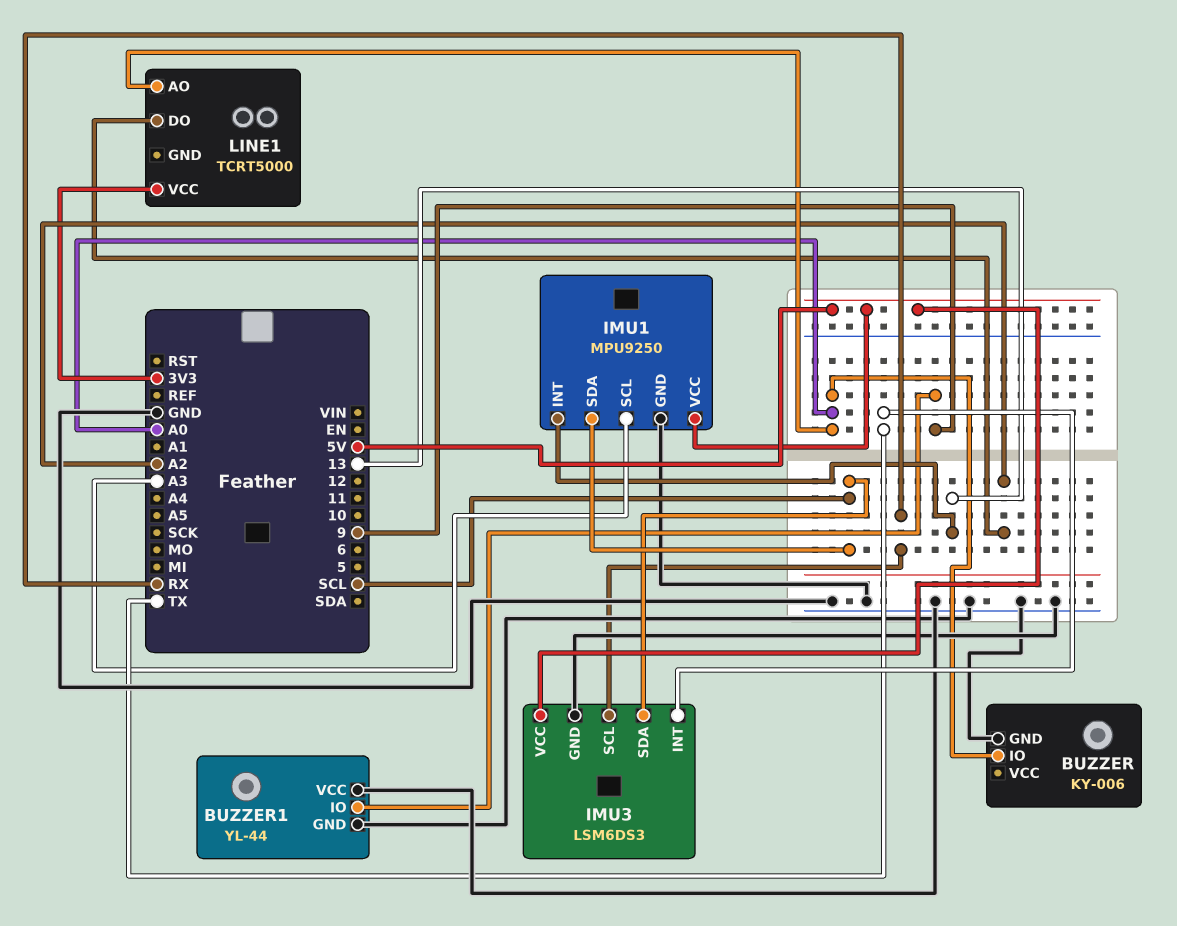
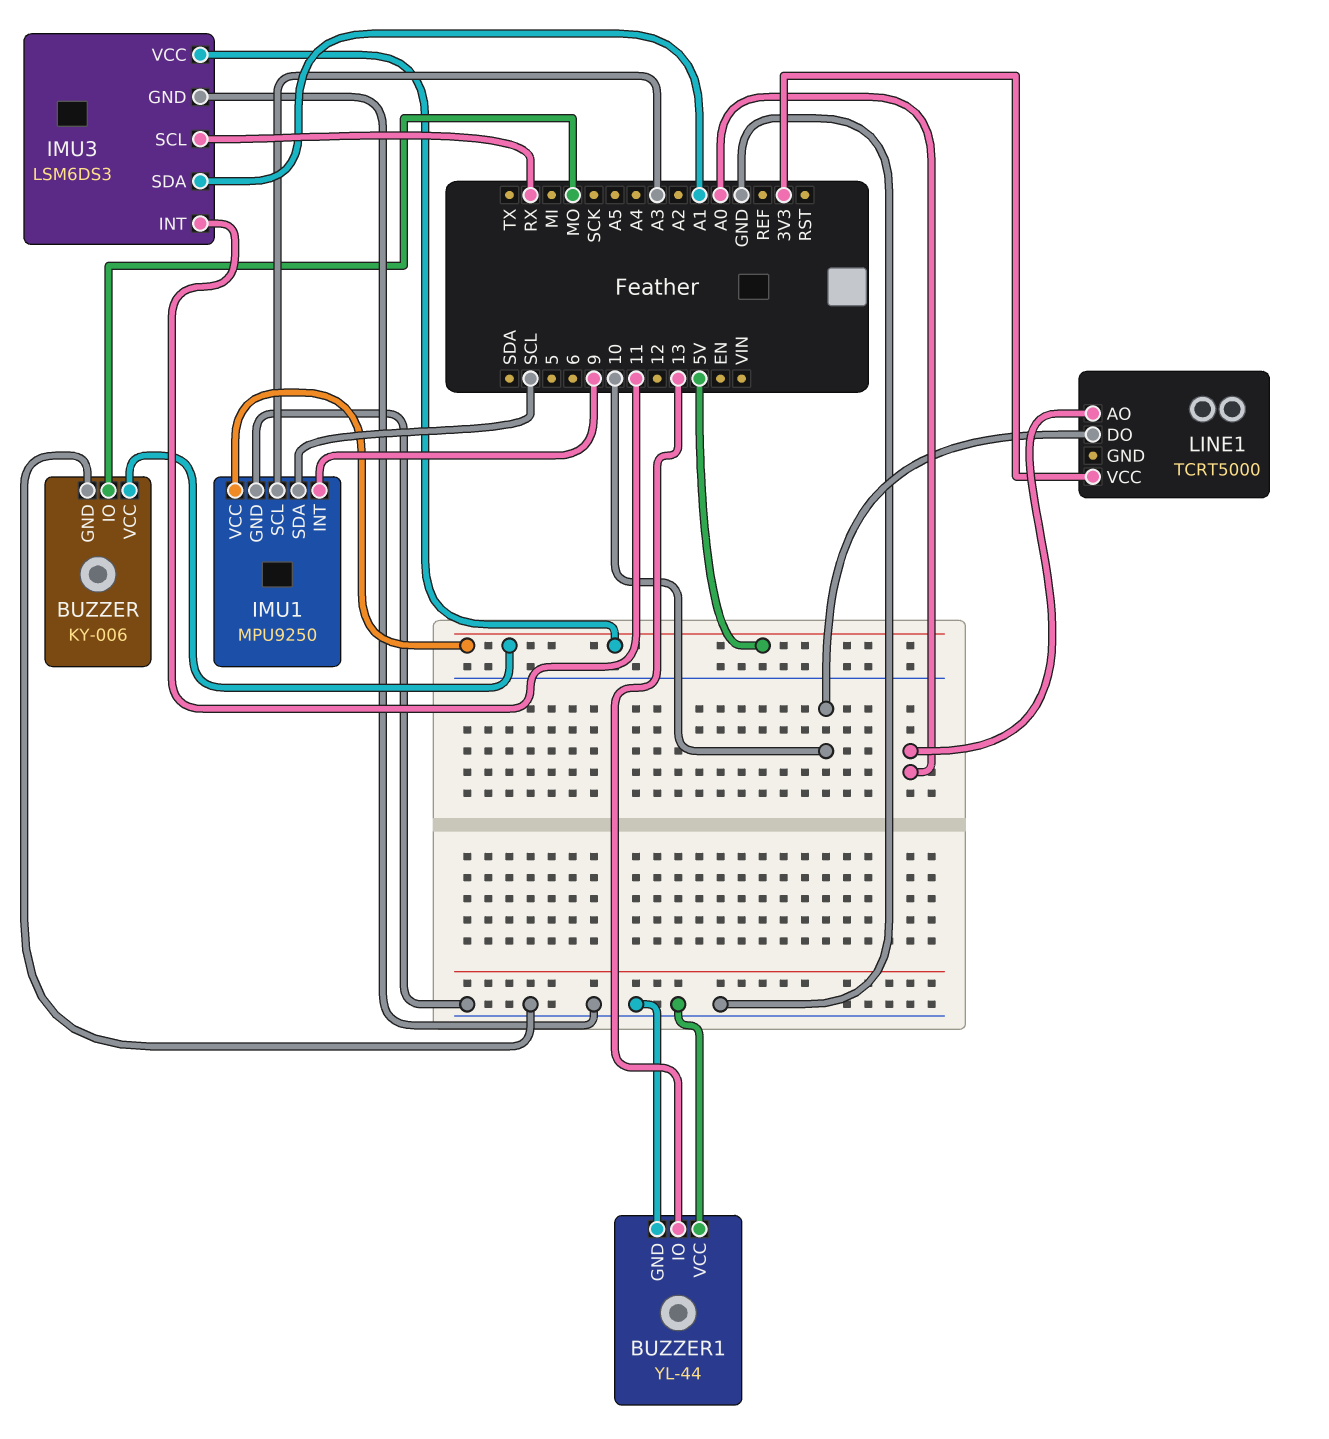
BUZZER pin IO: A0 -> MO
BUZZER pin VCC: none -> 5V
BUZZER1 pin IO: 9 -> 13
IMU1 pin INT: 13 -> 9
IMU3 pin INT: TX -> 11
IMU3 pin SDA: SCL -> A1
LINE1 pin DO: A2 -> 10

